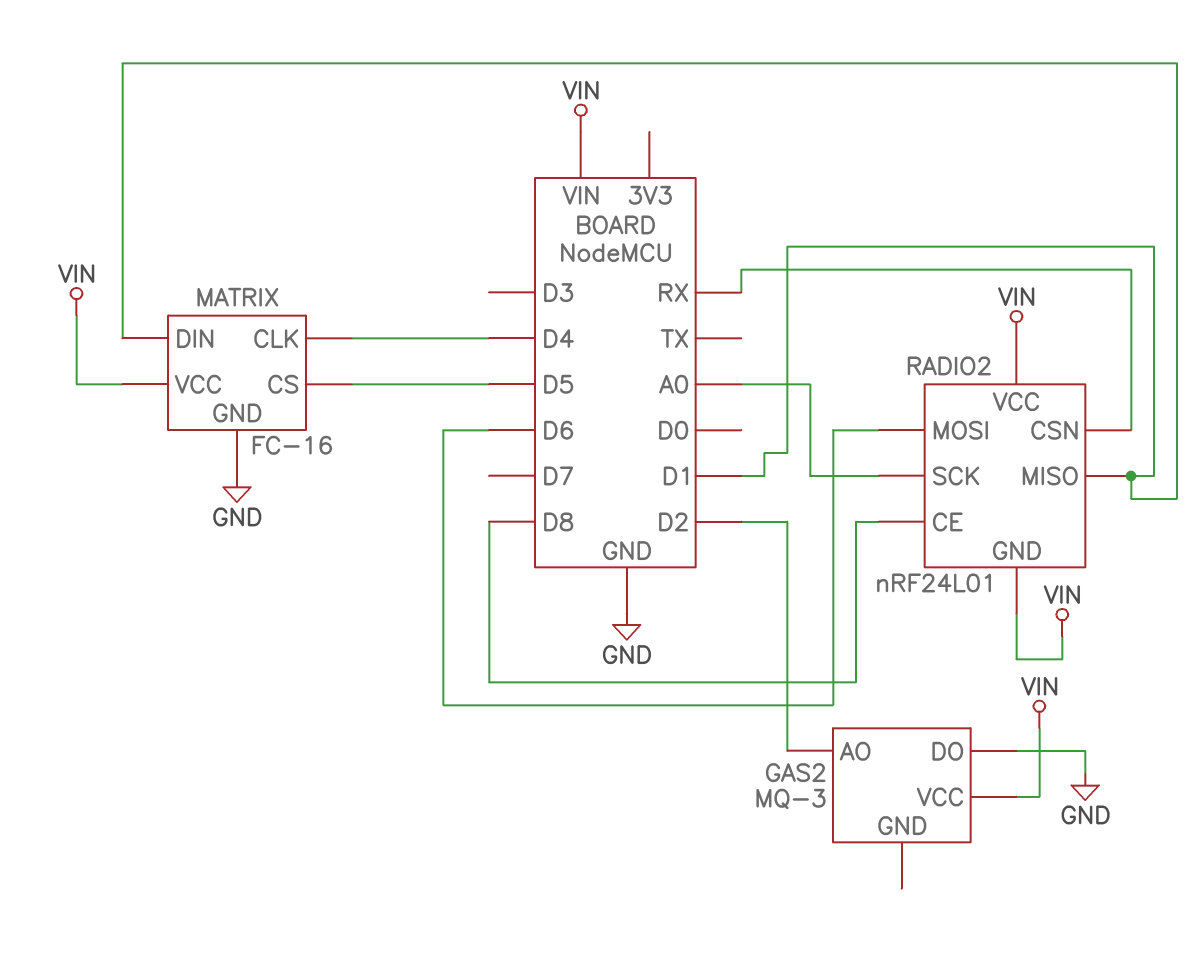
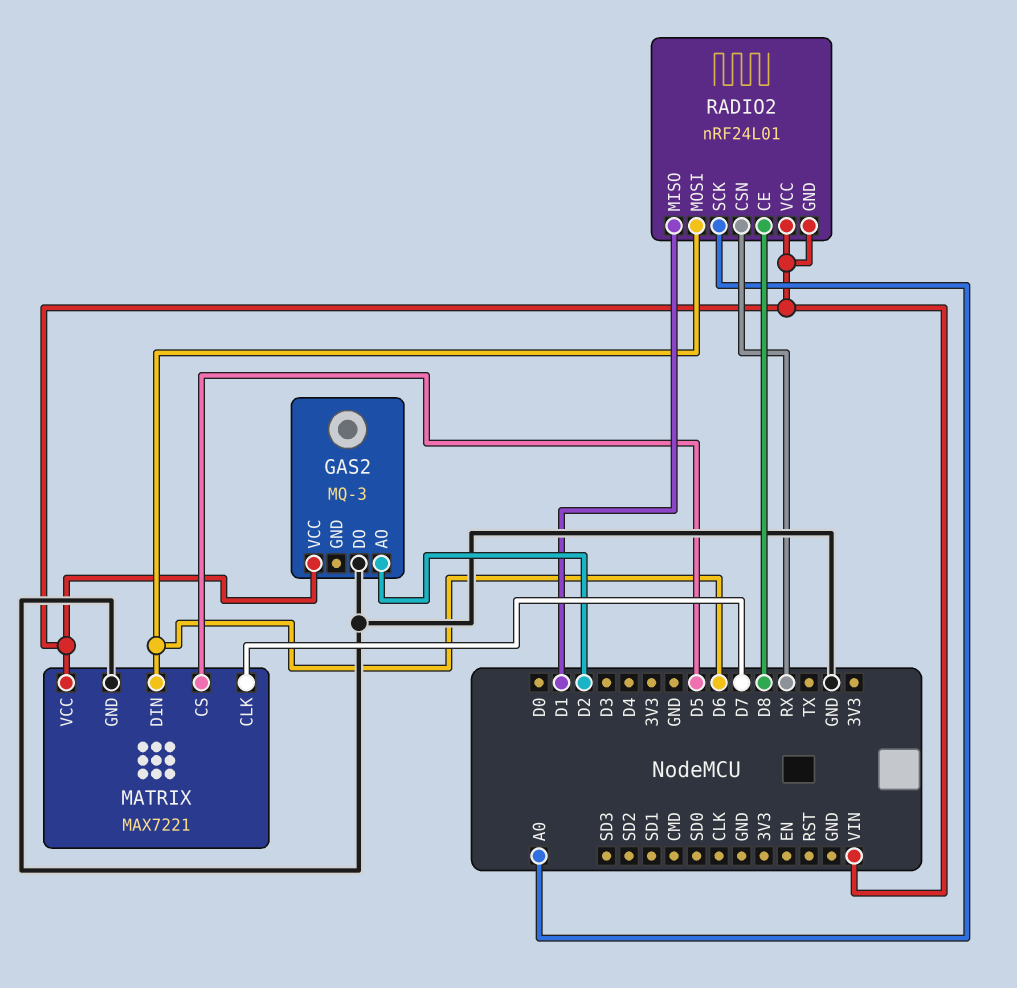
MATRIX: FC-16 -> MAX7221
MATRIX pin CLK: D4 -> D7
MATRIX pin DIN: D1 -> D6

